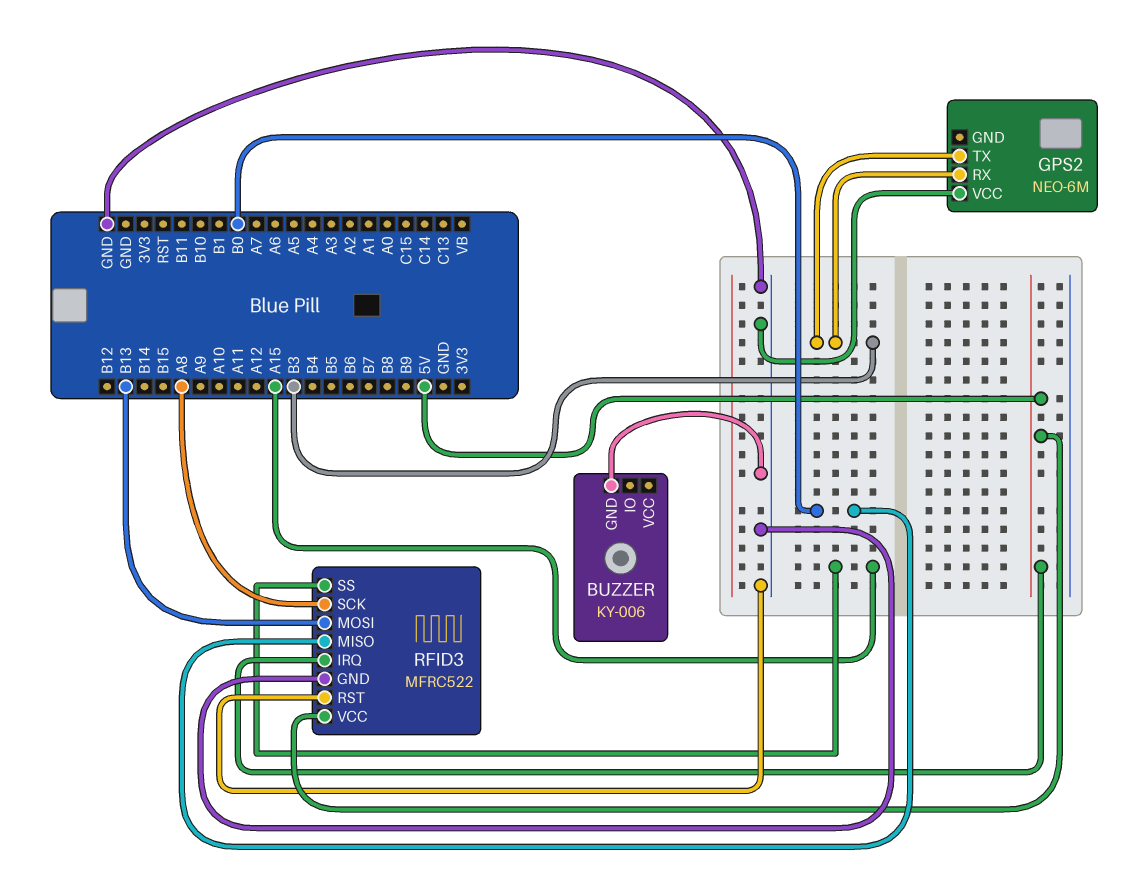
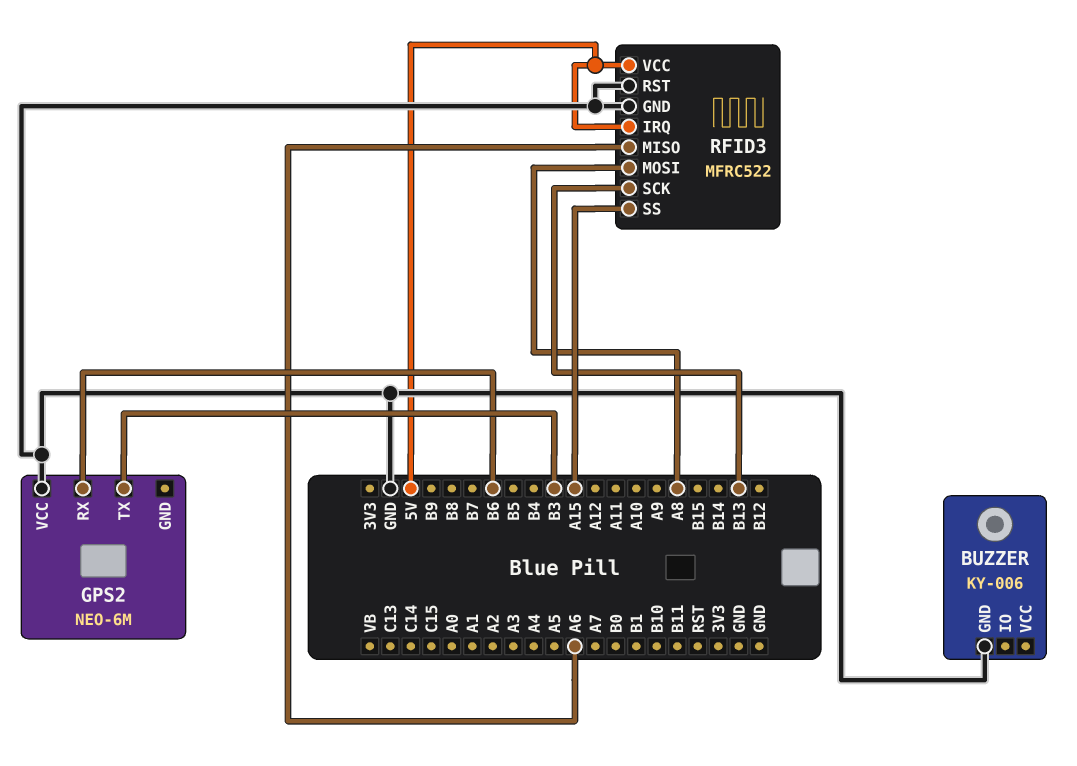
GPS2 pin RX: B3 -> B6
RFID3 pin MISO: B0 -> A6
RFID3 pin MOSI: B13 -> A8
RFID3 pin SCK: A8 -> B13

